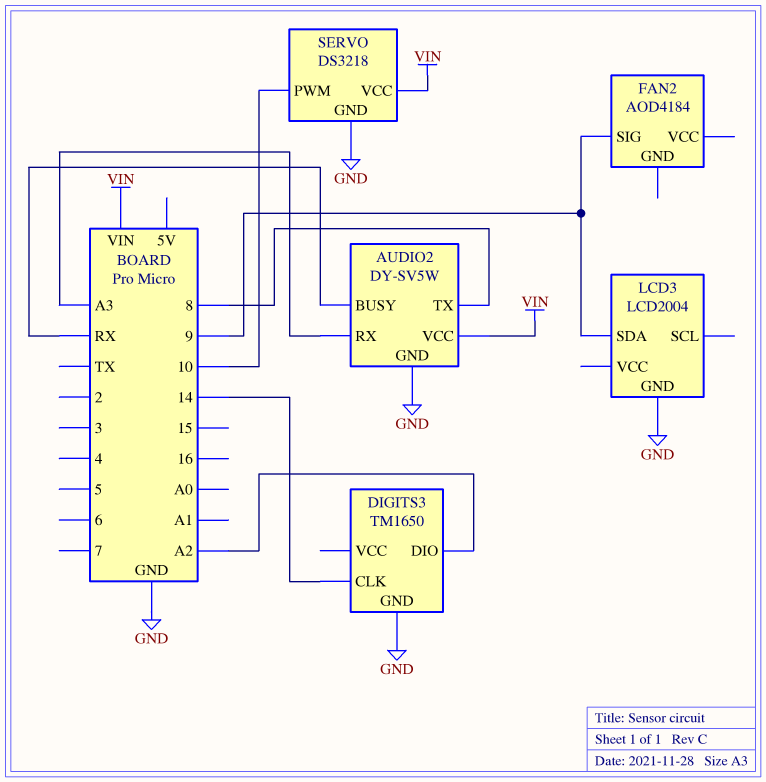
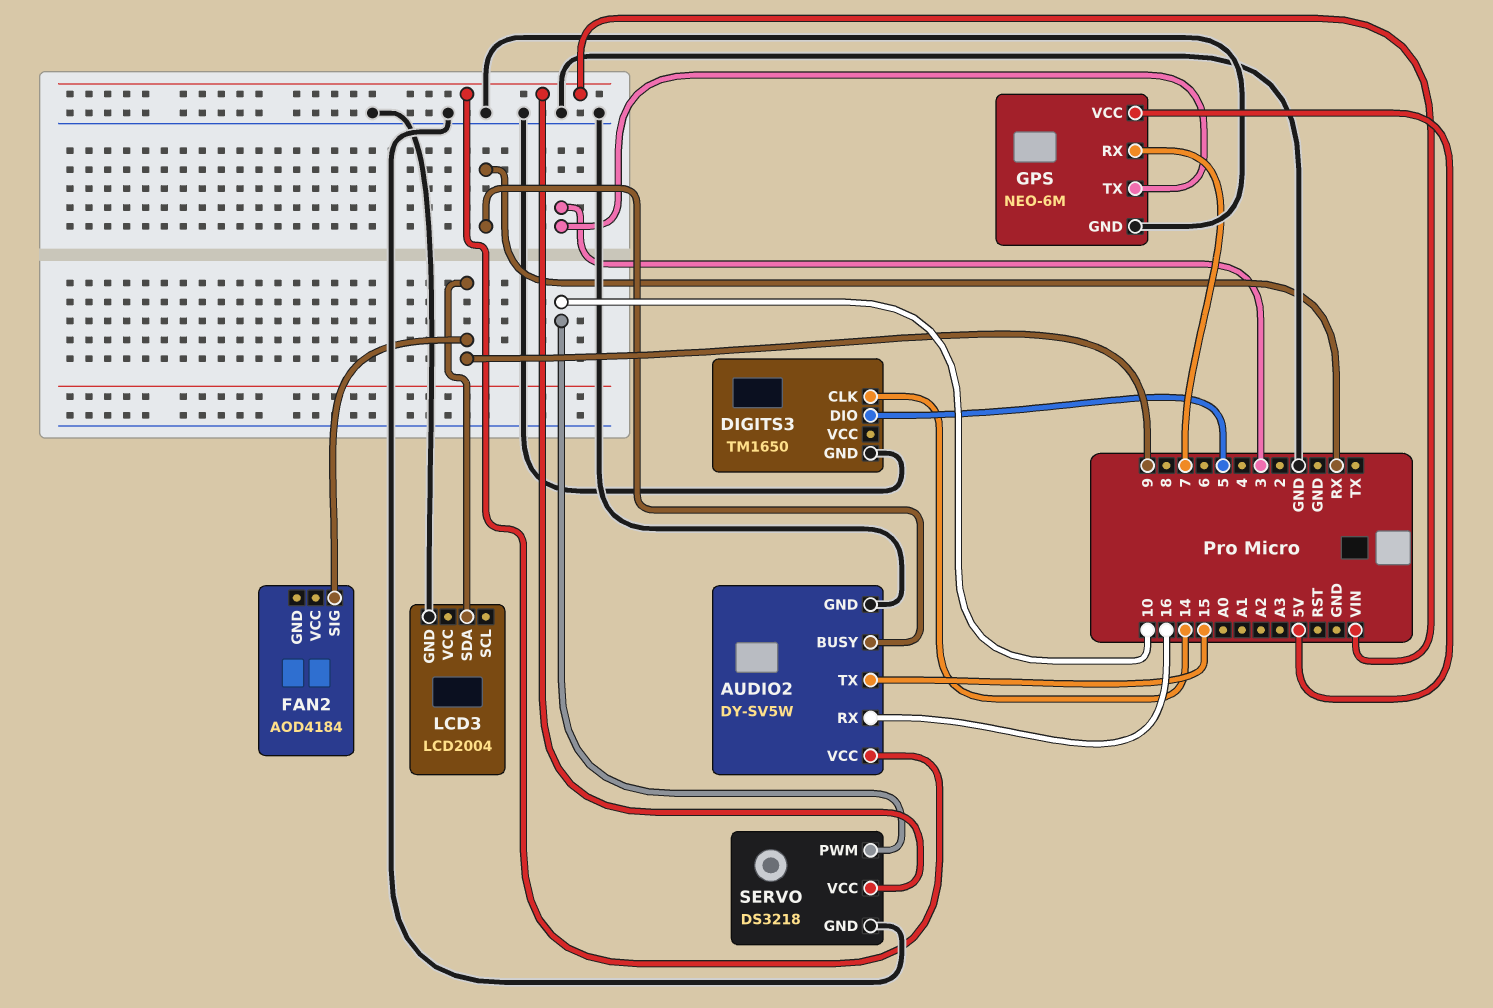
AUDIO2 pin RX: A3 -> 16
AUDIO2 pin TX: 8 -> 15
DIGITS3 pin DIO: A2 -> 5
GPS: none -> NEO-6M
GPS pin GND: none -> GND
GPS pin RX: none -> 7
GPS pin TX: none -> 3
GPS pin VCC: none -> 5V

